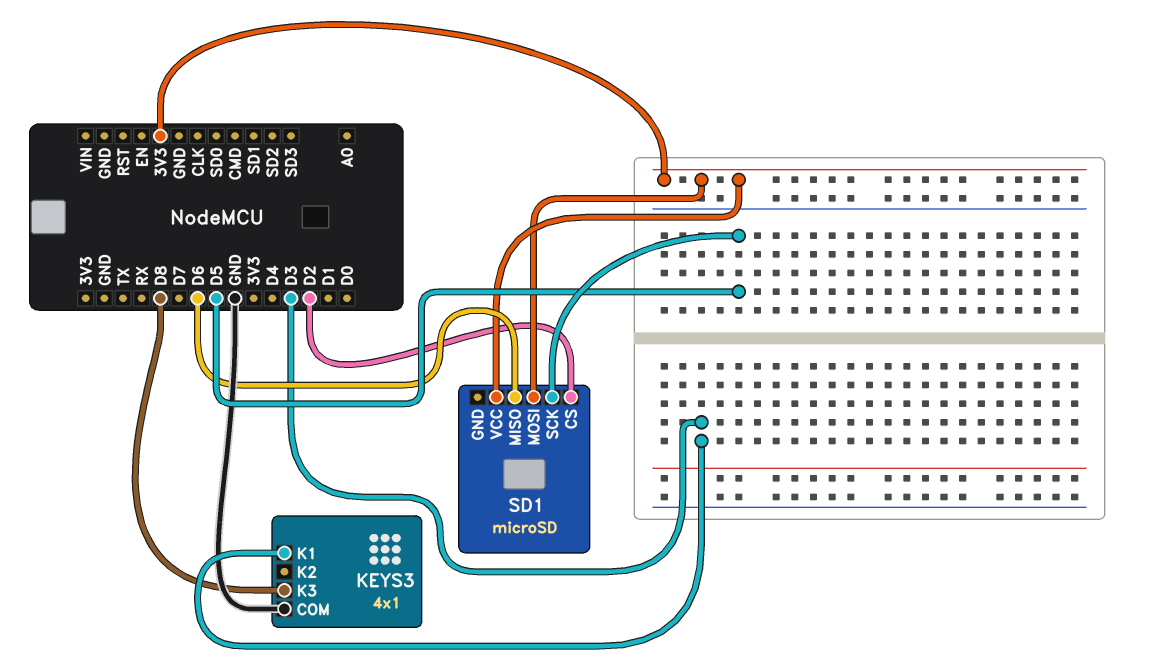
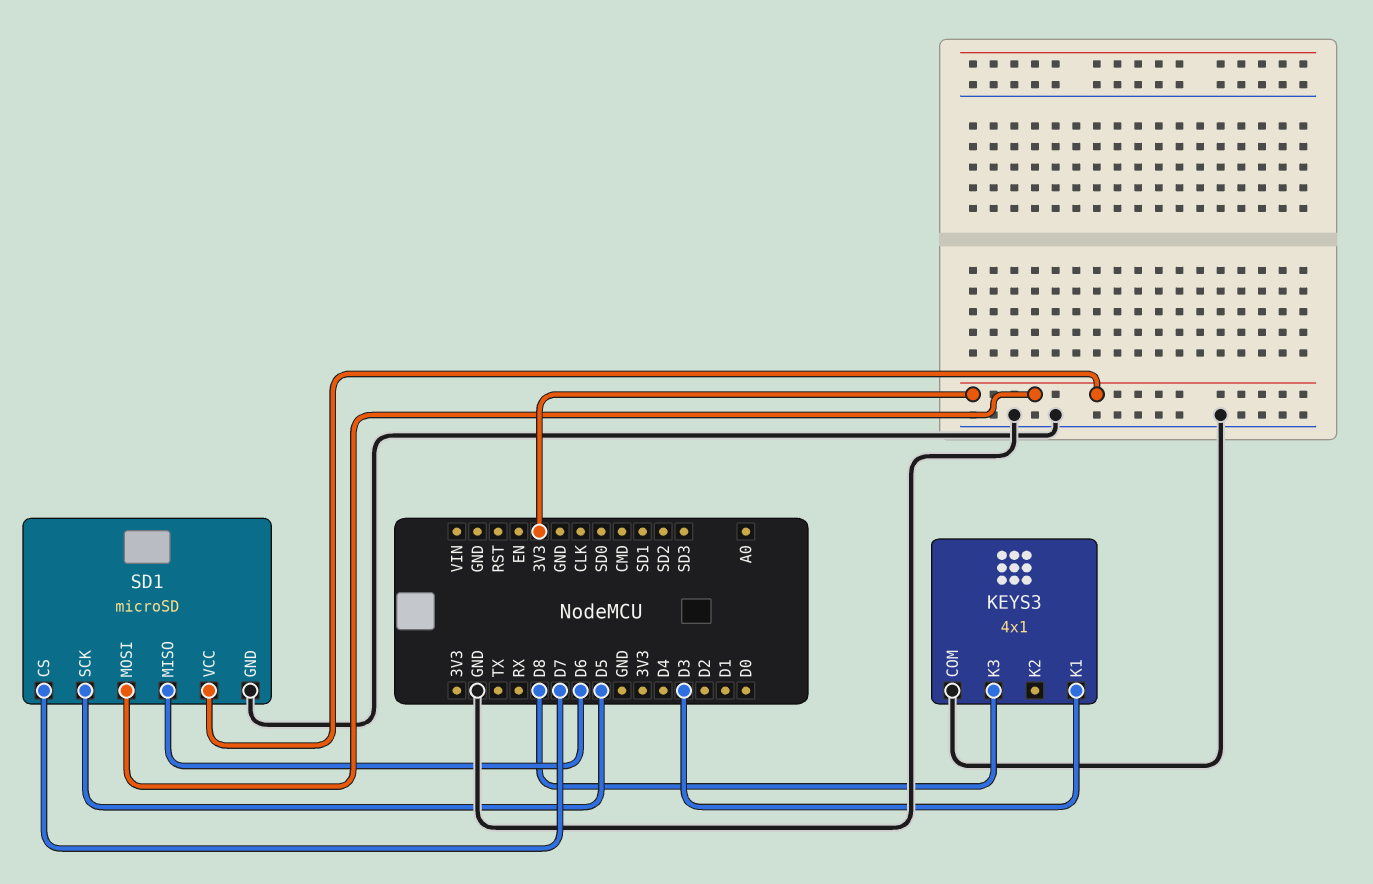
SD1 pin CS: D2 -> D7
SD1 pin GND: none -> GND

